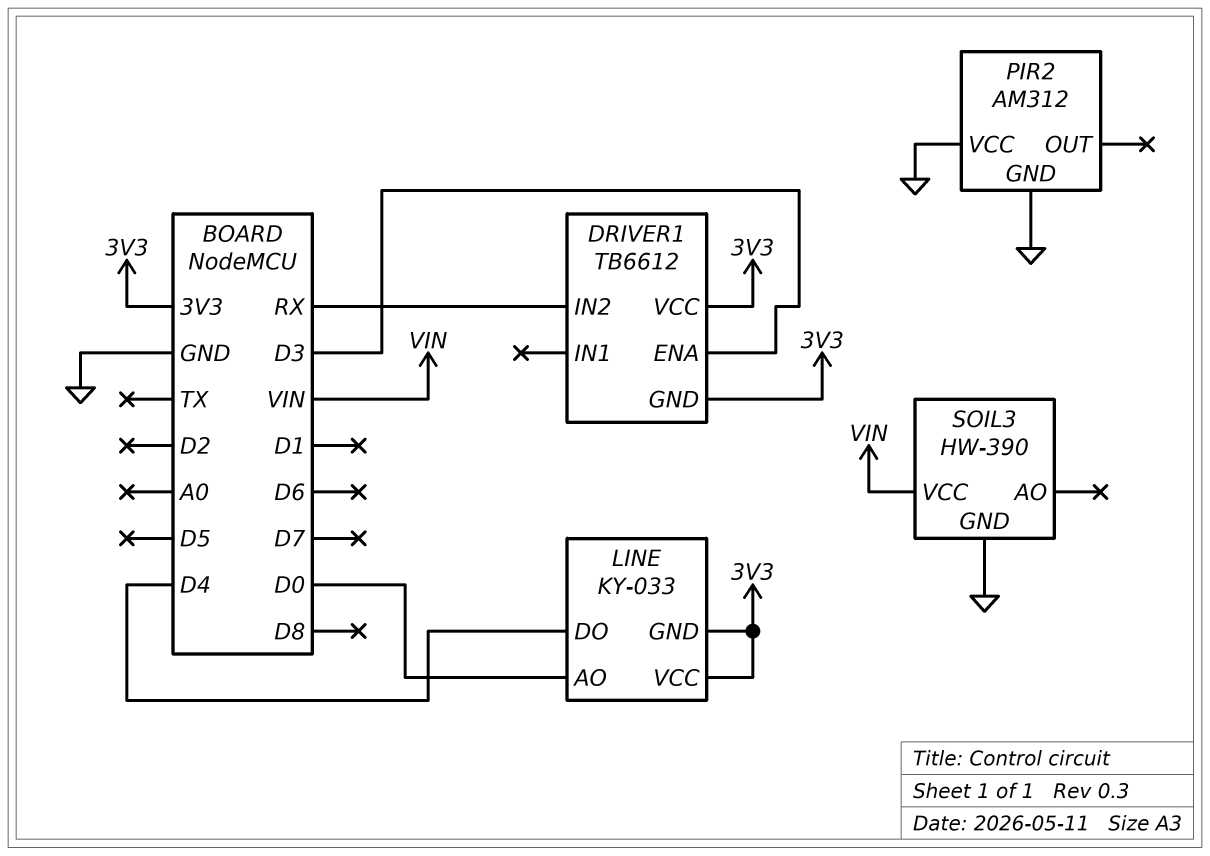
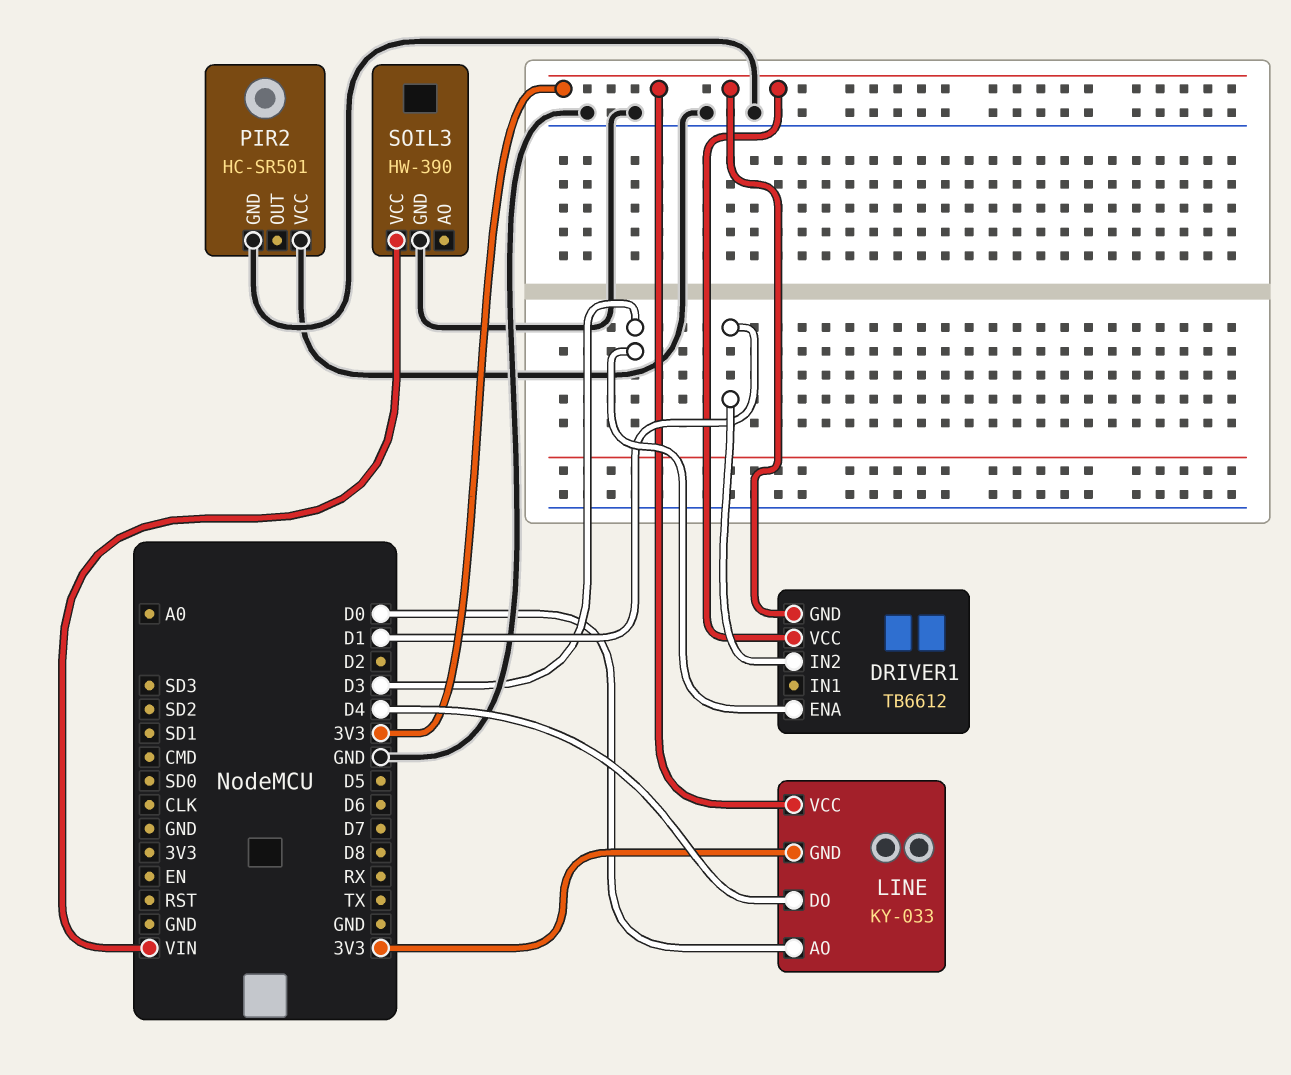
DRIVER1 pin IN2: RX -> D1
PIR2: AM312 -> HC-SR501

